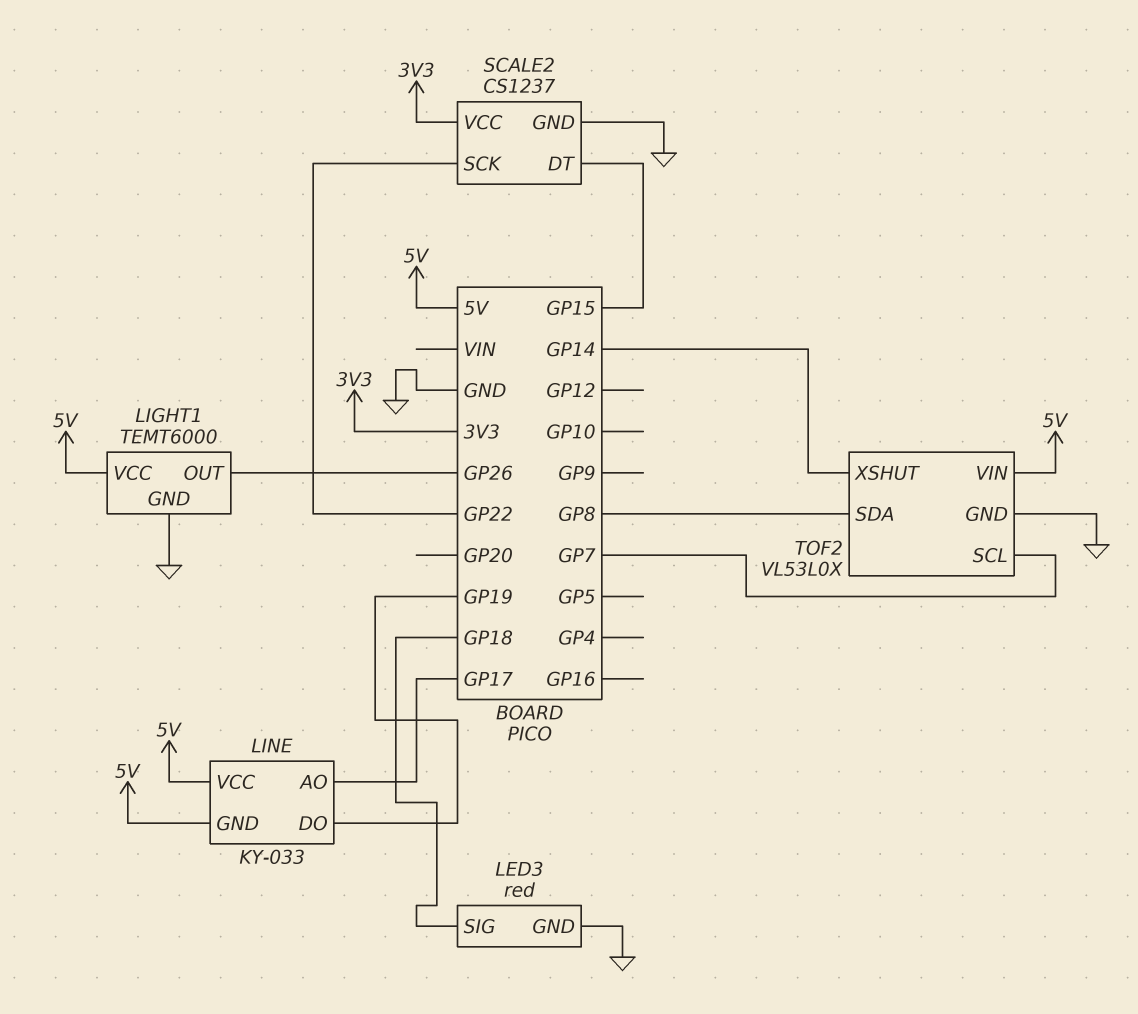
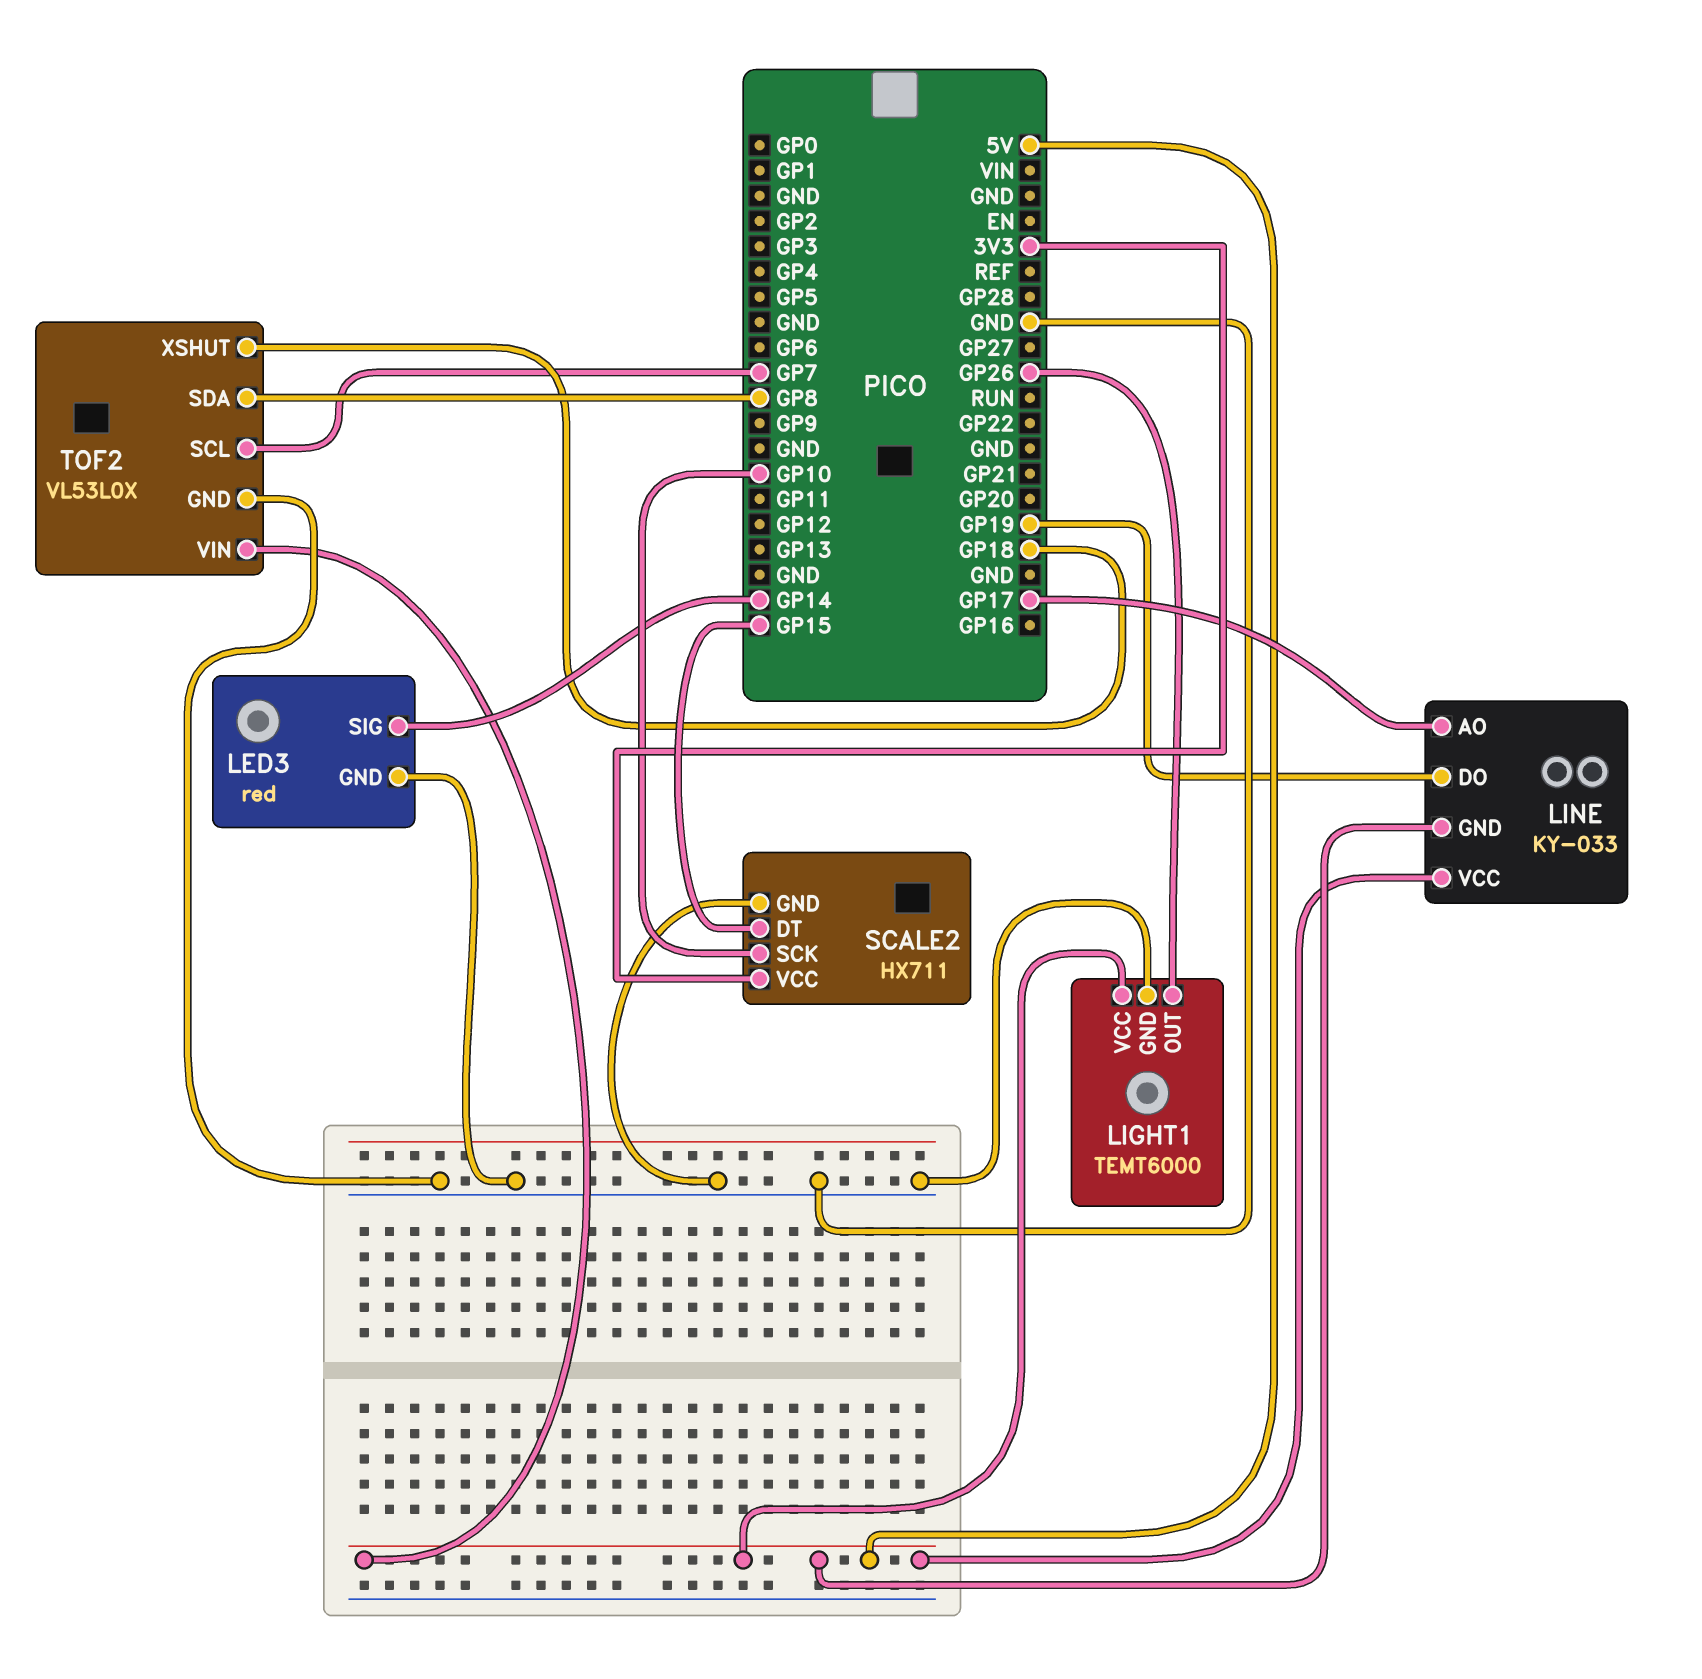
LED3 pin SIG: GP18 -> GP14
SCALE2: CS1237 -> HX711
SCALE2 pin SCK: GP22 -> GP10
TOF2 pin XSHUT: GP14 -> GP18

